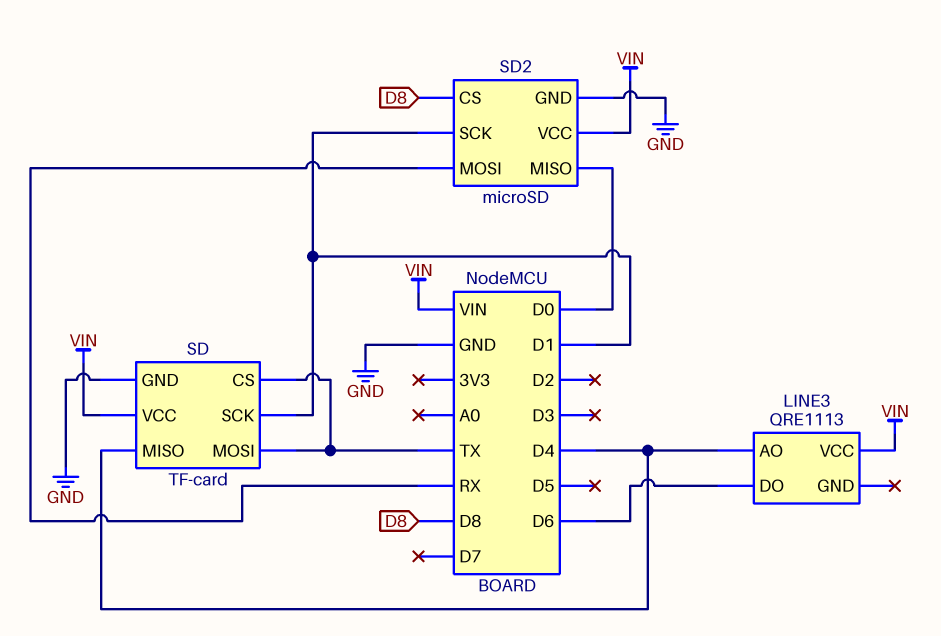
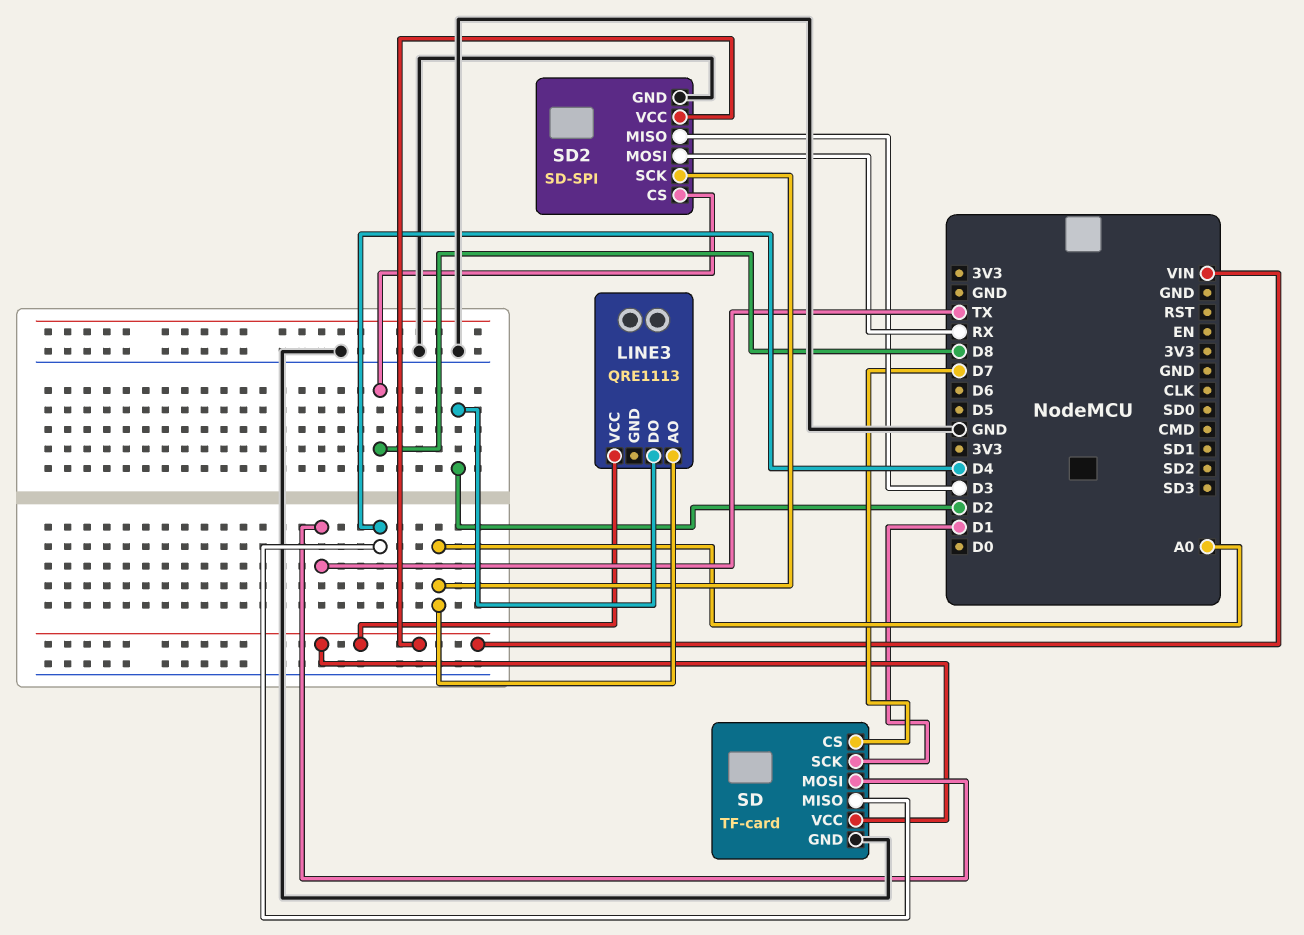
LINE3 pin AO: D4 -> A0
LINE3 pin DO: D6 -> D2
SD pin CS: TX -> D7
SD2: microSD -> SD-SPI
SD2 pin MISO: D0 -> D3
SD2 pin SCK: D1 -> A0

